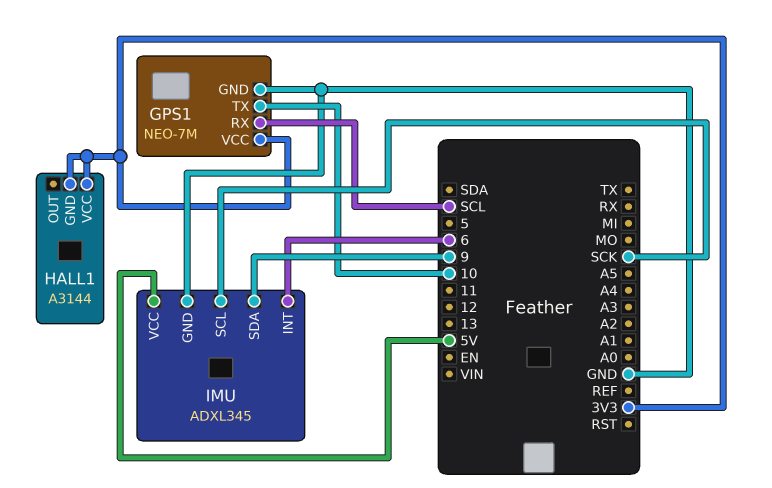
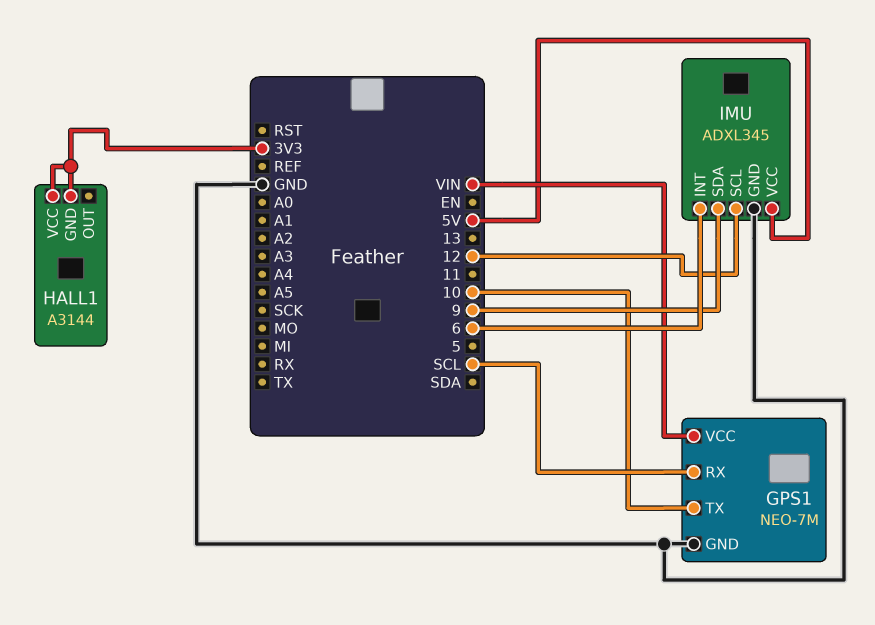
GPS1 pin VCC: 3V3 -> VIN
IMU pin SCL: SCK -> 12

